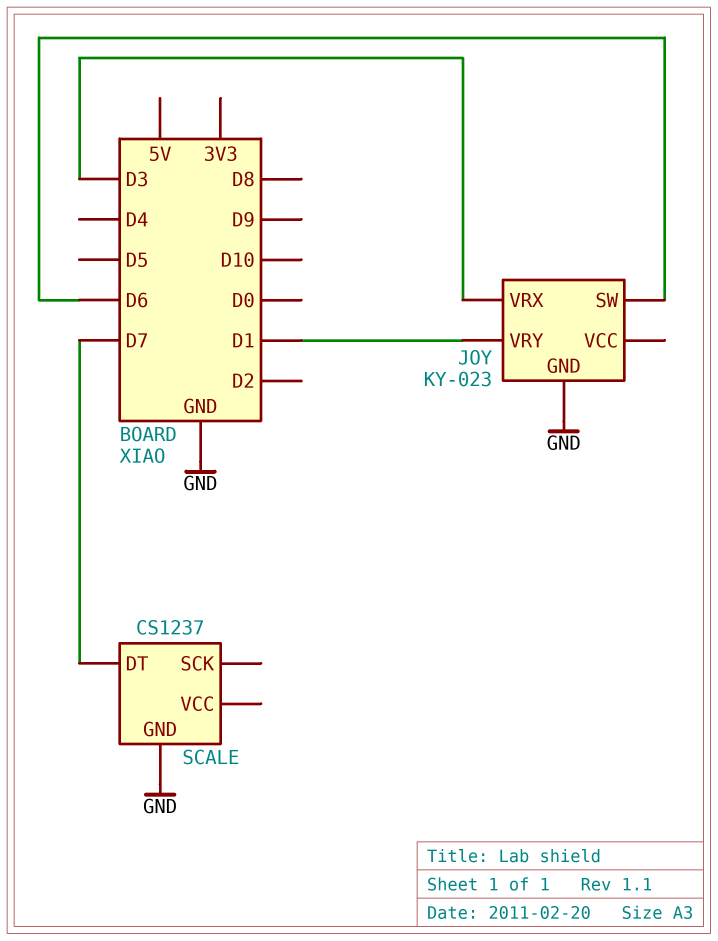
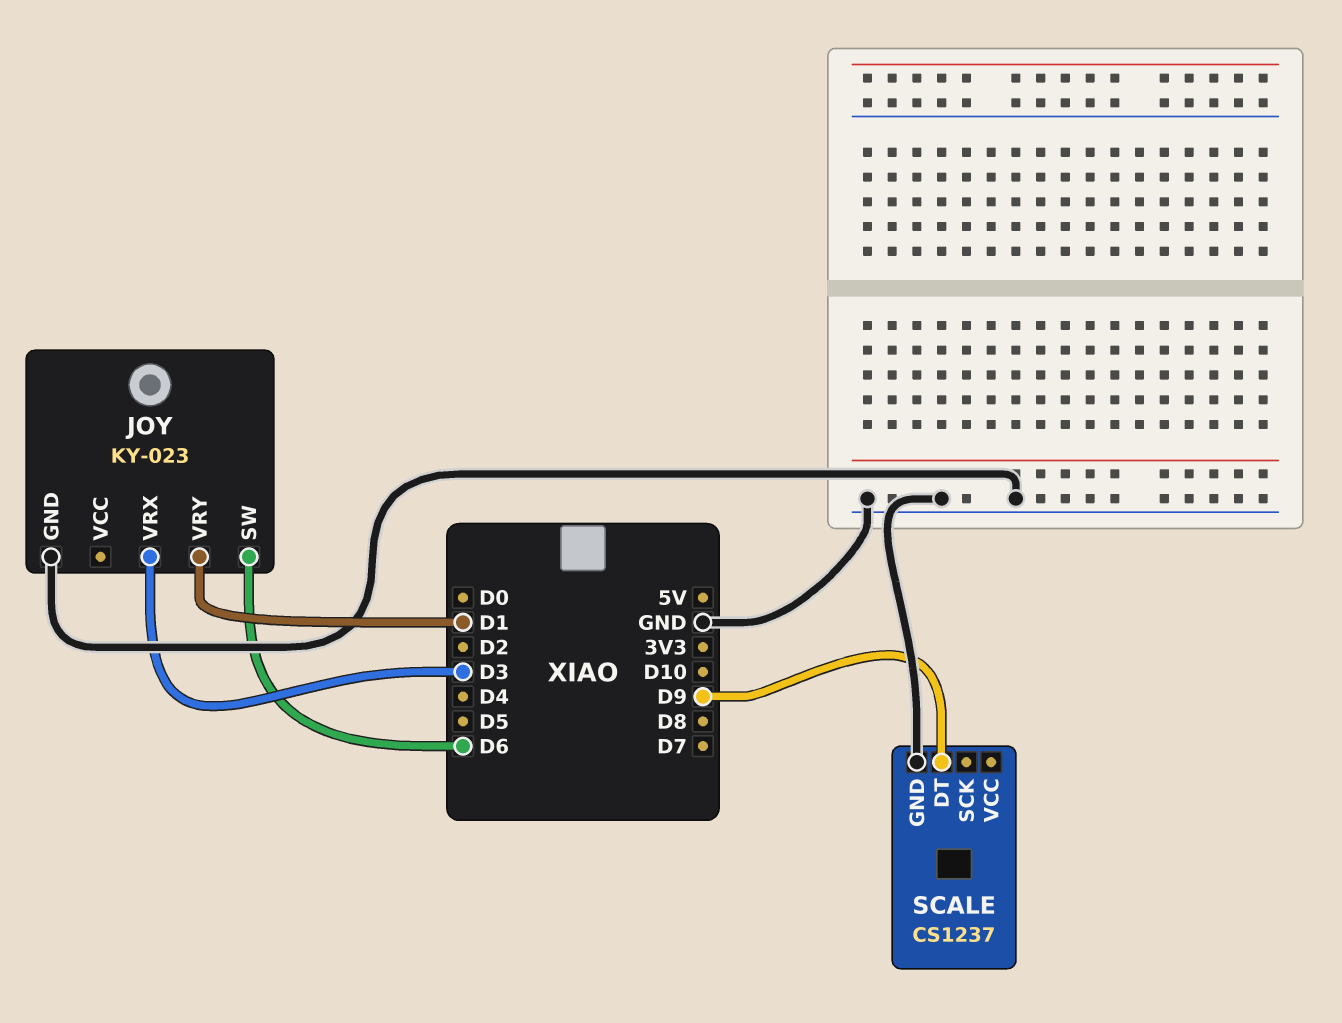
SCALE pin DT: D7 -> D9

